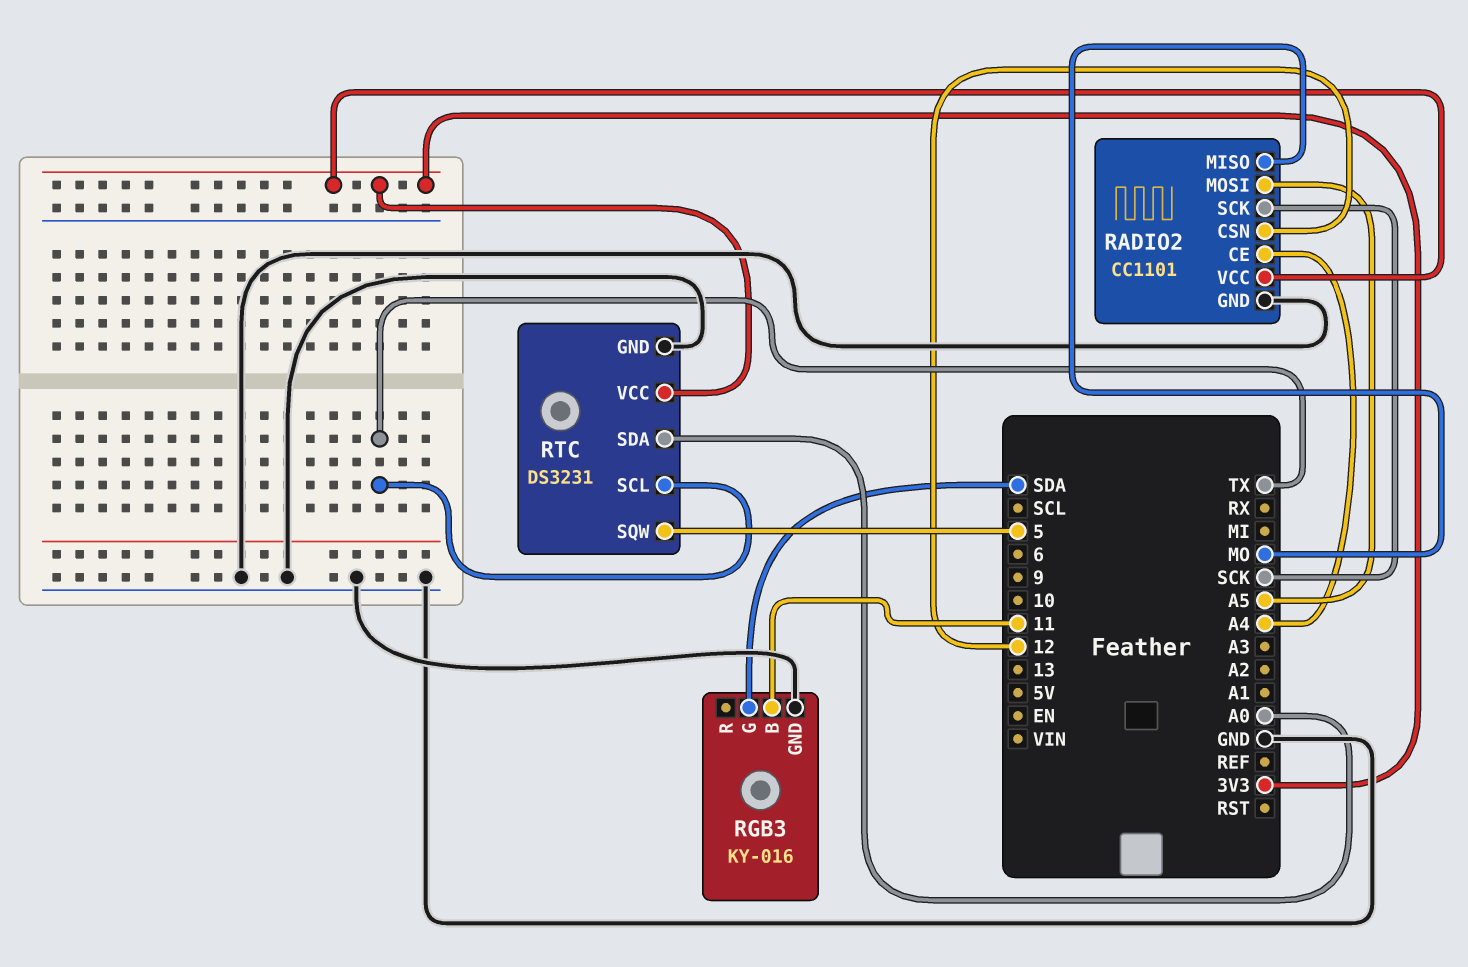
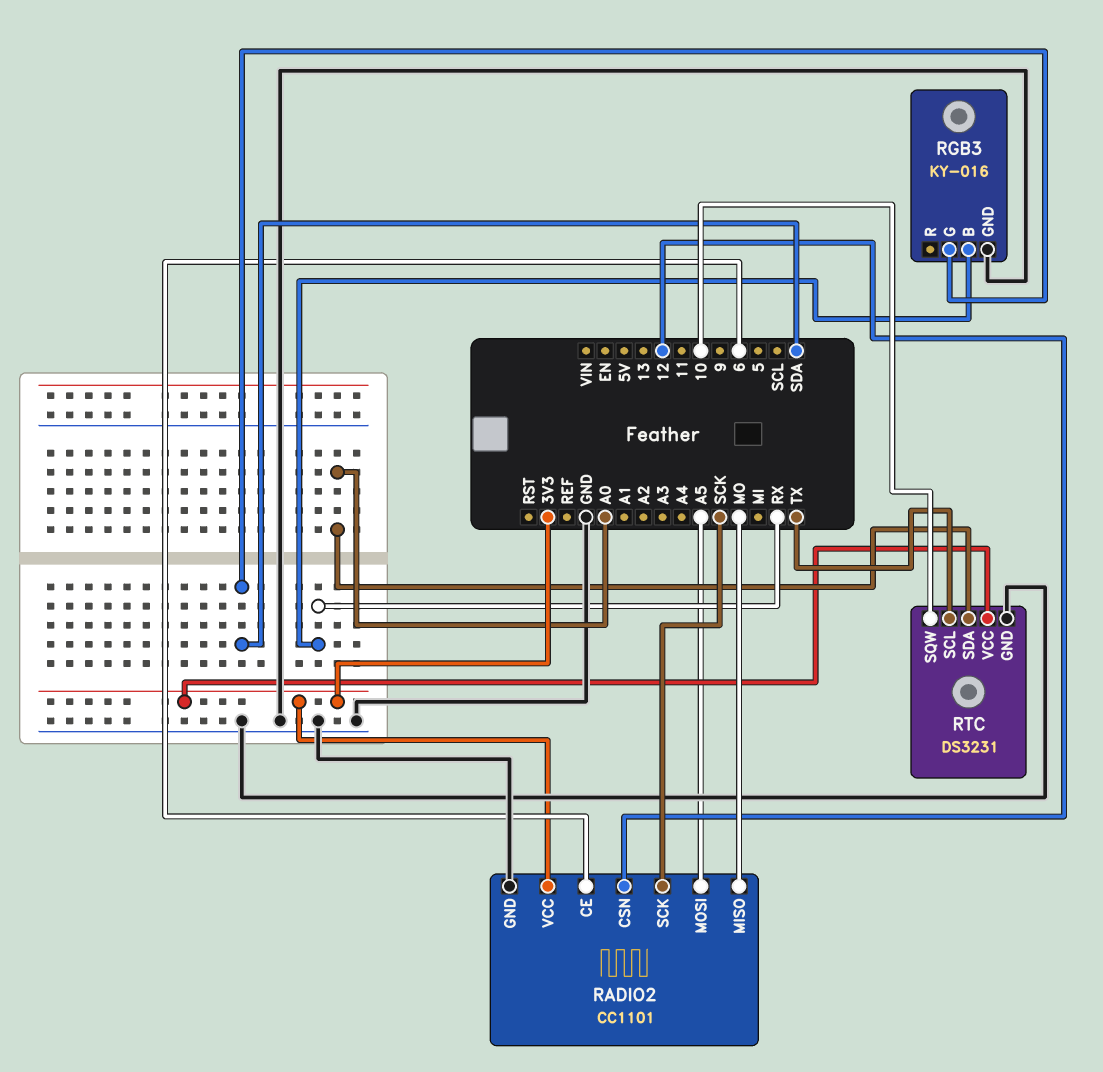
RADIO2 pin CE: A4 -> 6
RGB3 pin B: 11 -> RX
RTC pin SQW: 5 -> 10

